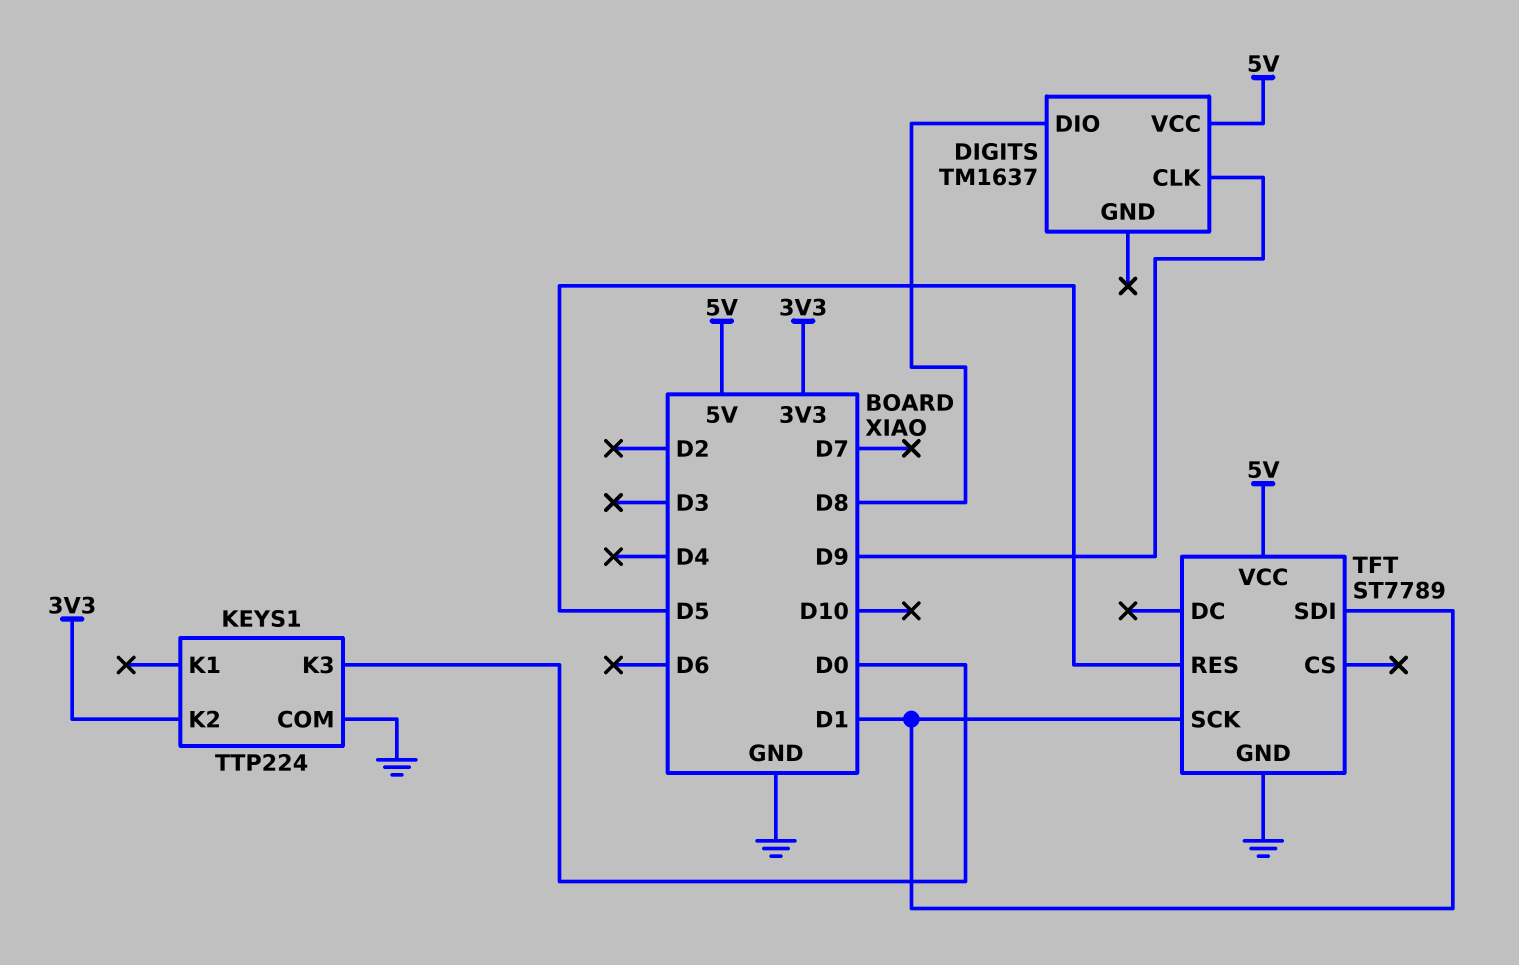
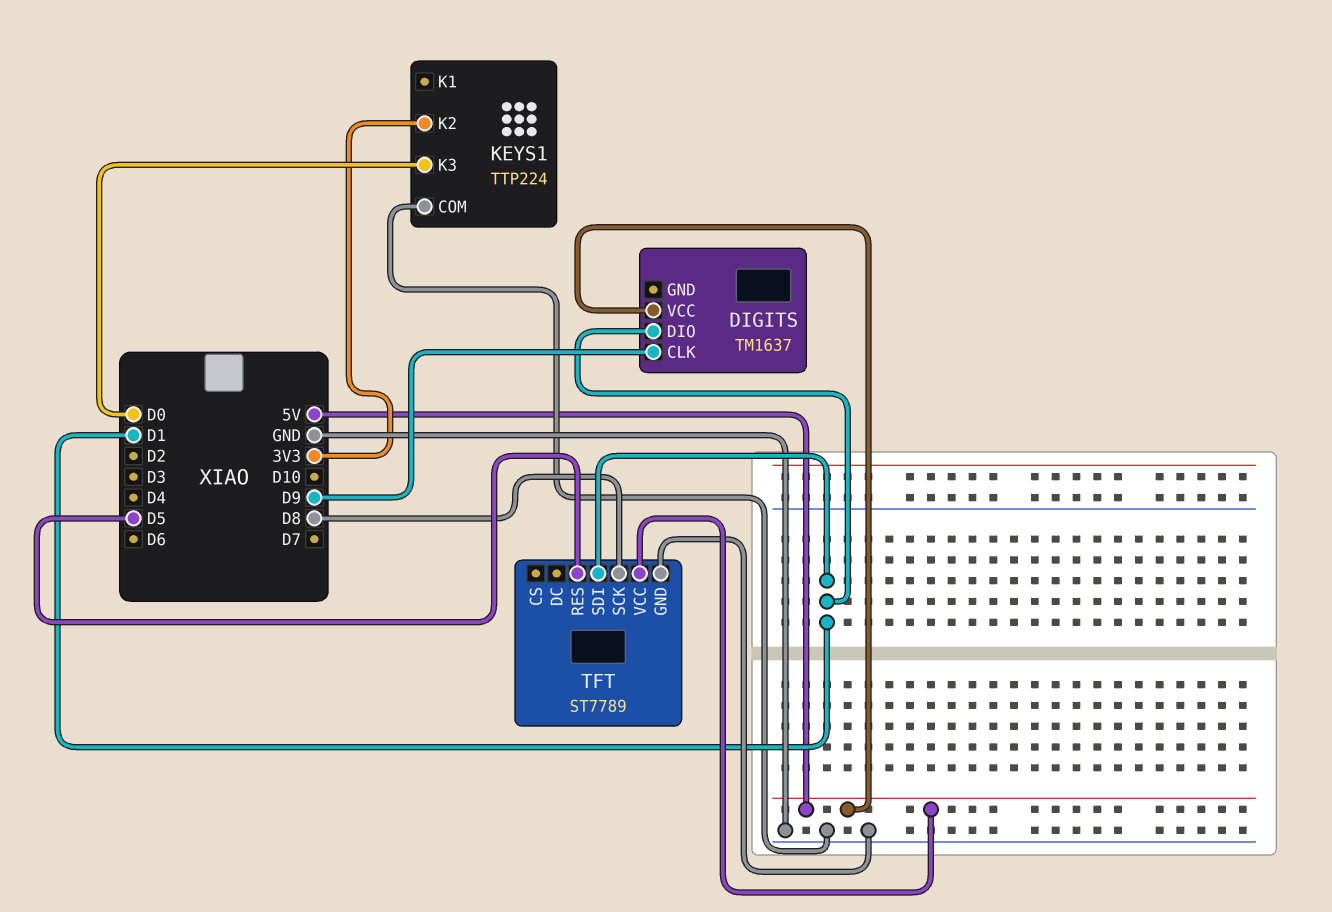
DIGITS pin DIO: D8 -> D1
TFT pin SCK: D1 -> D8

